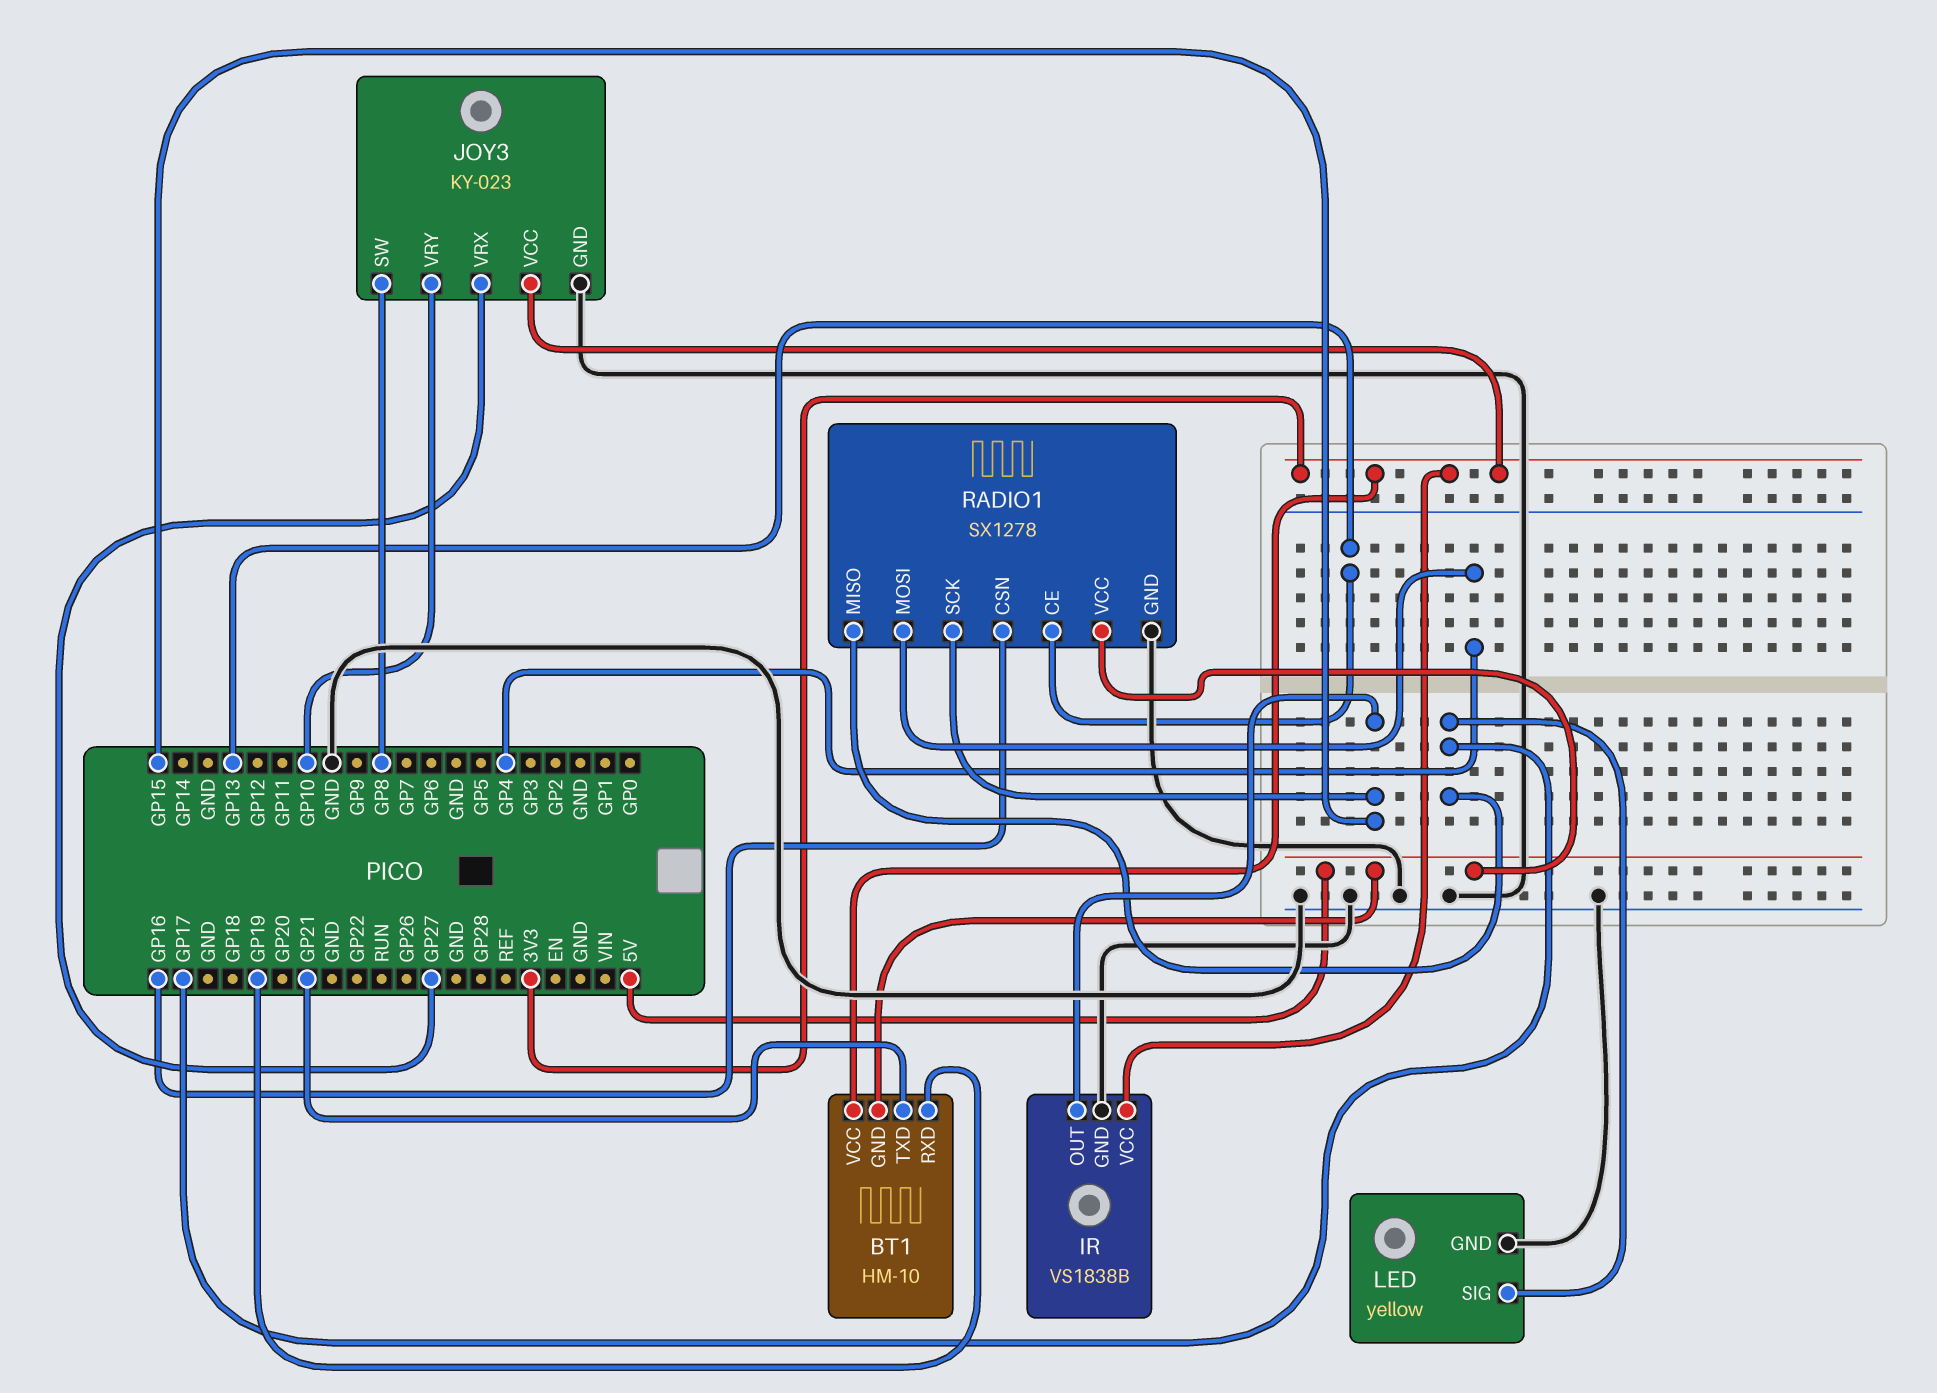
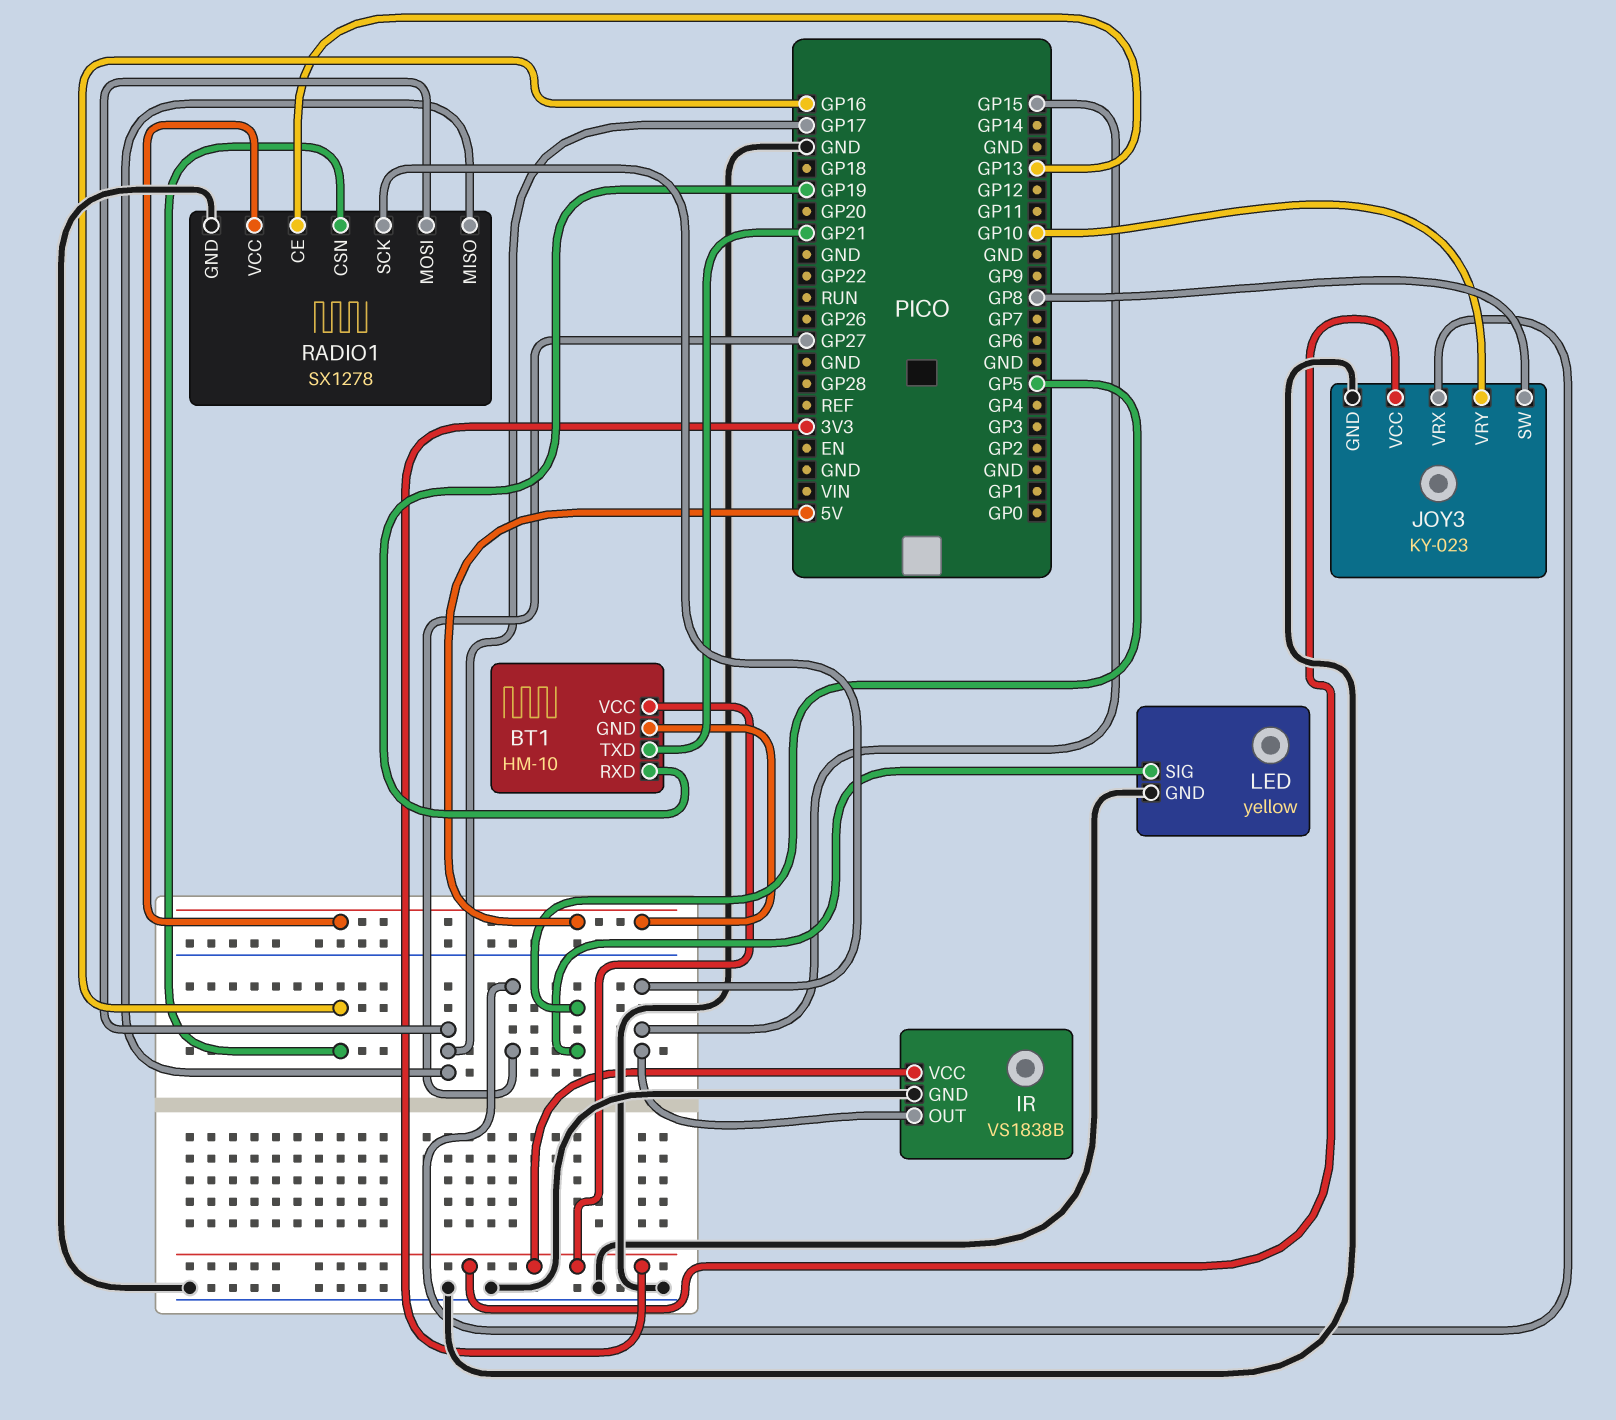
LED pin SIG: GP17 -> GP5
RADIO1 pin MOSI: GP4 -> GP17

